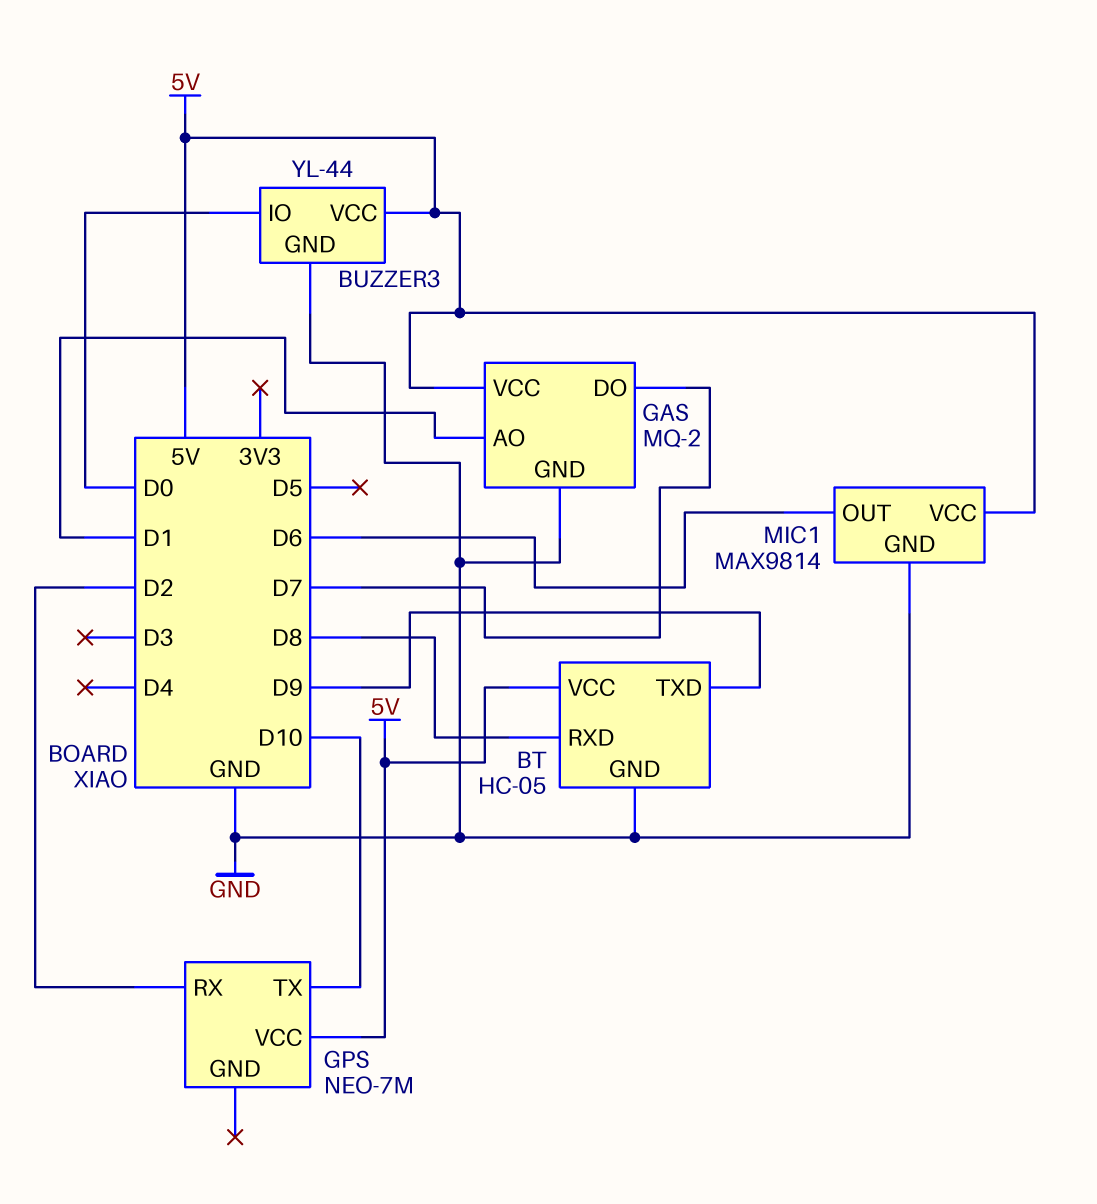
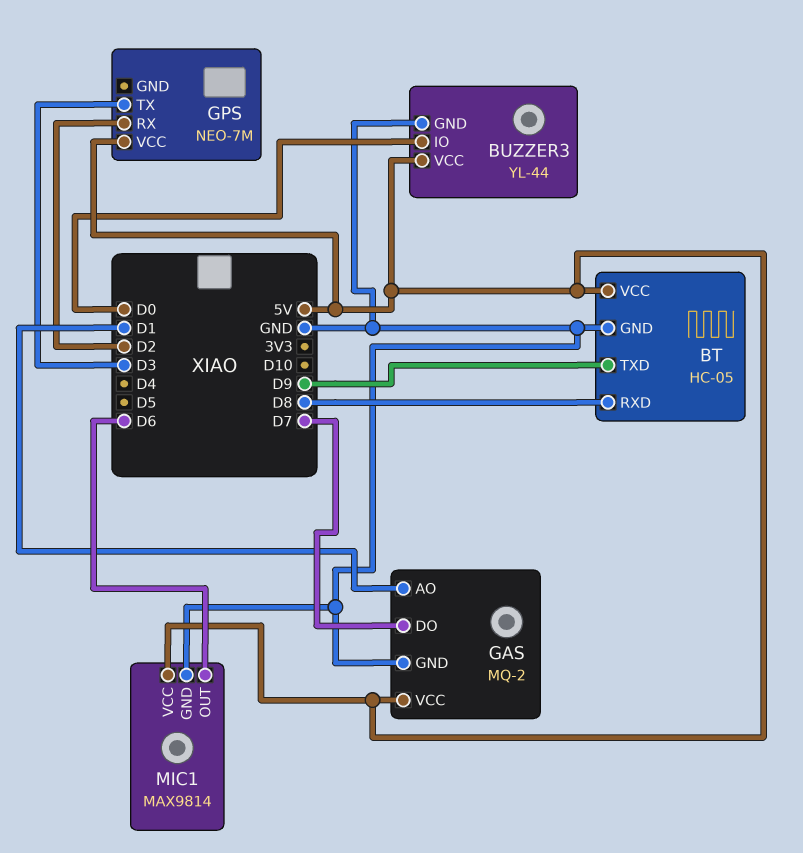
GPS pin TX: D10 -> D3

